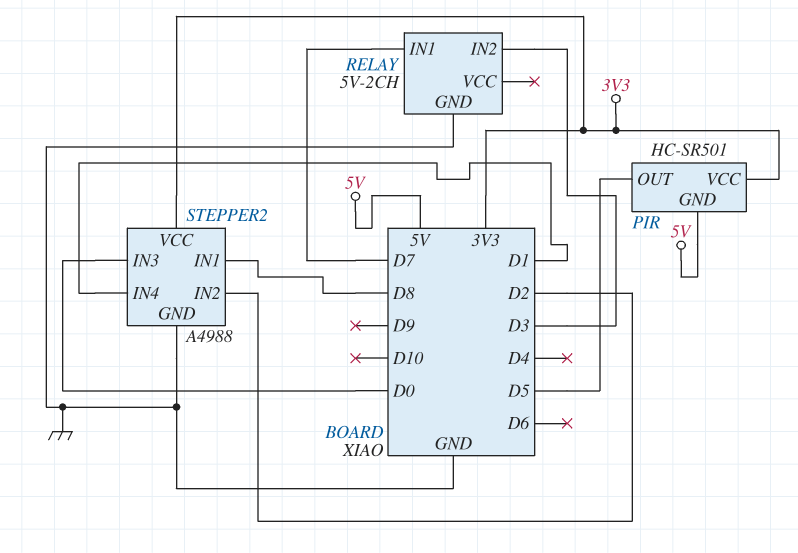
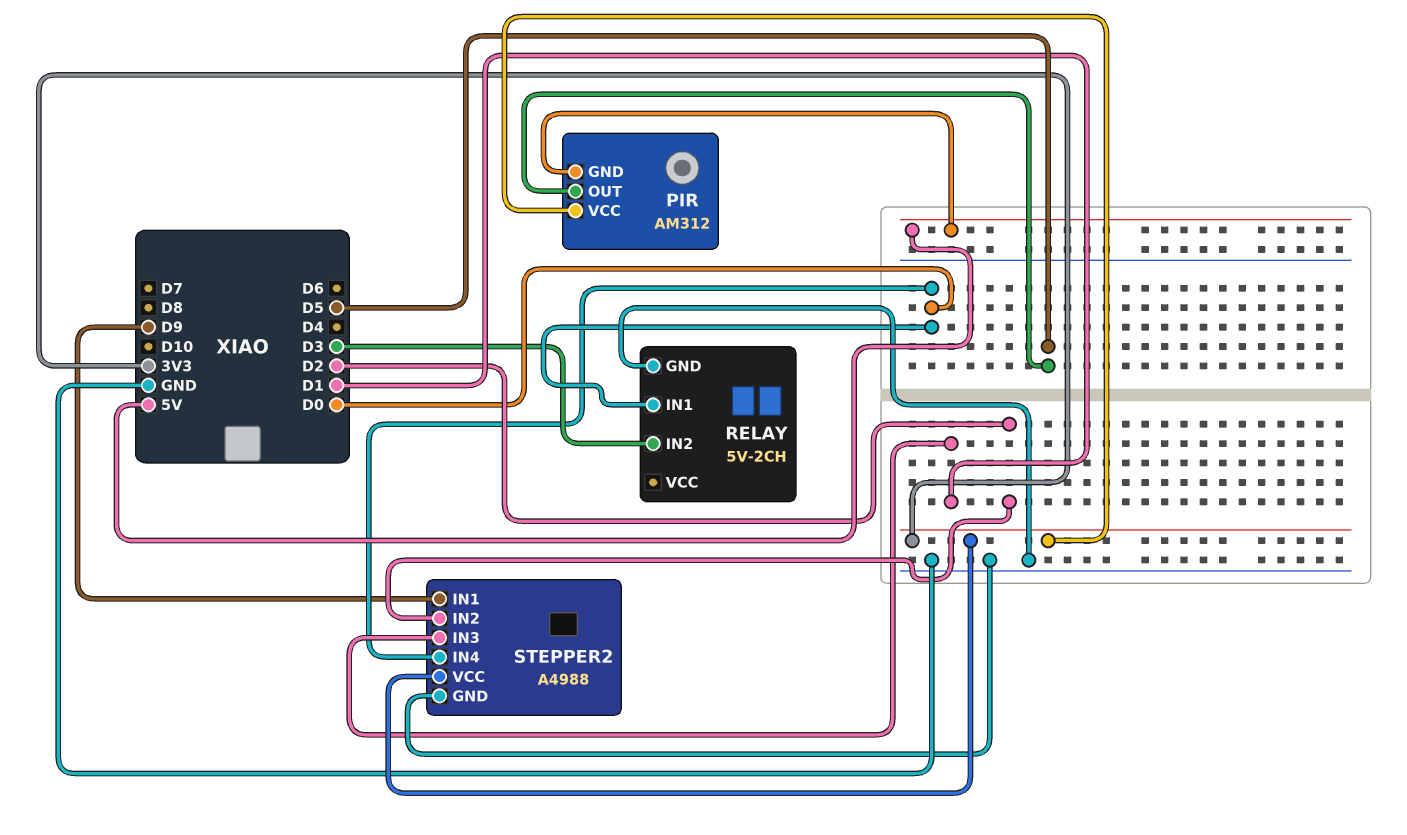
PIR: HC-SR501 -> AM312
RELAY pin IN1: D7 -> D0
STEPPER2 pin IN1: D8 -> D9
STEPPER2 pin IN3: D0 -> D1
STEPPER2 pin IN4: D1 -> D0

